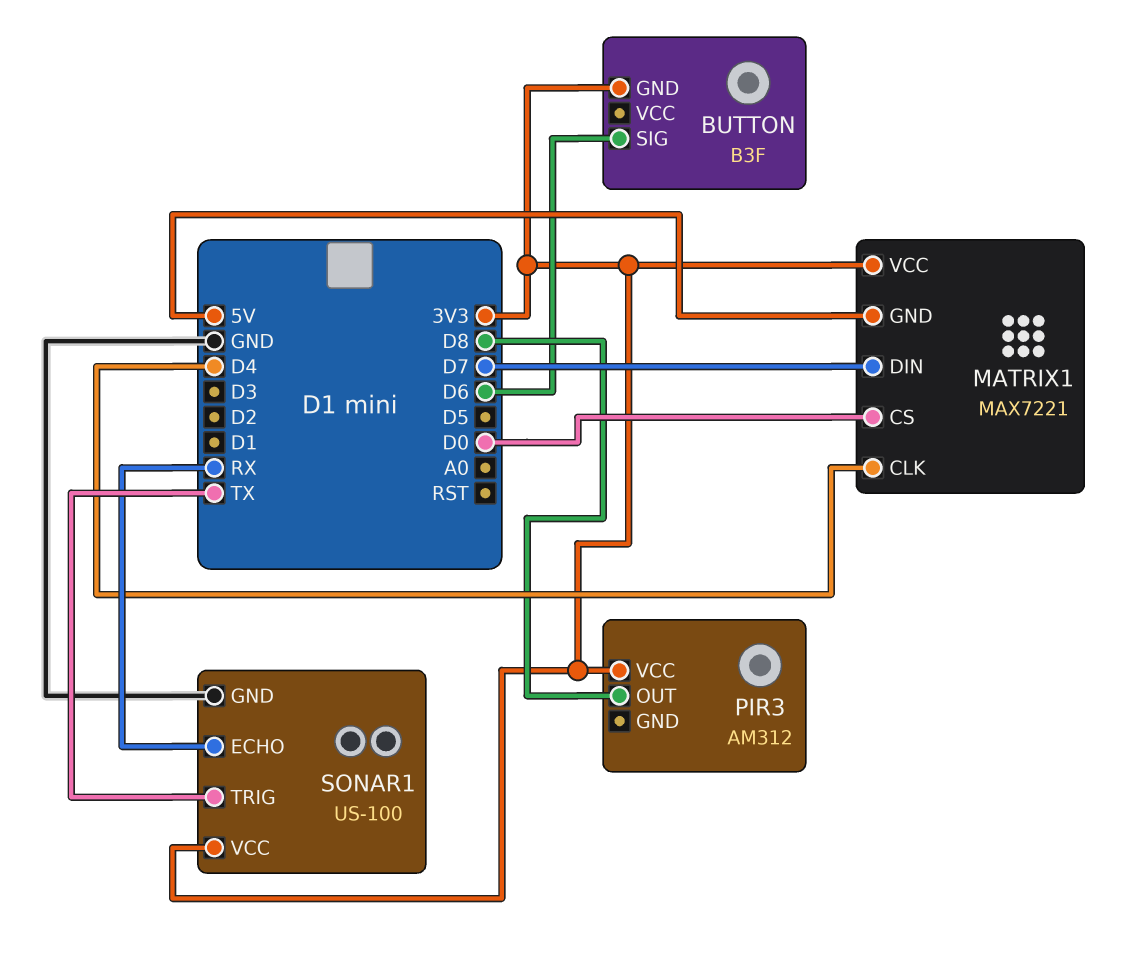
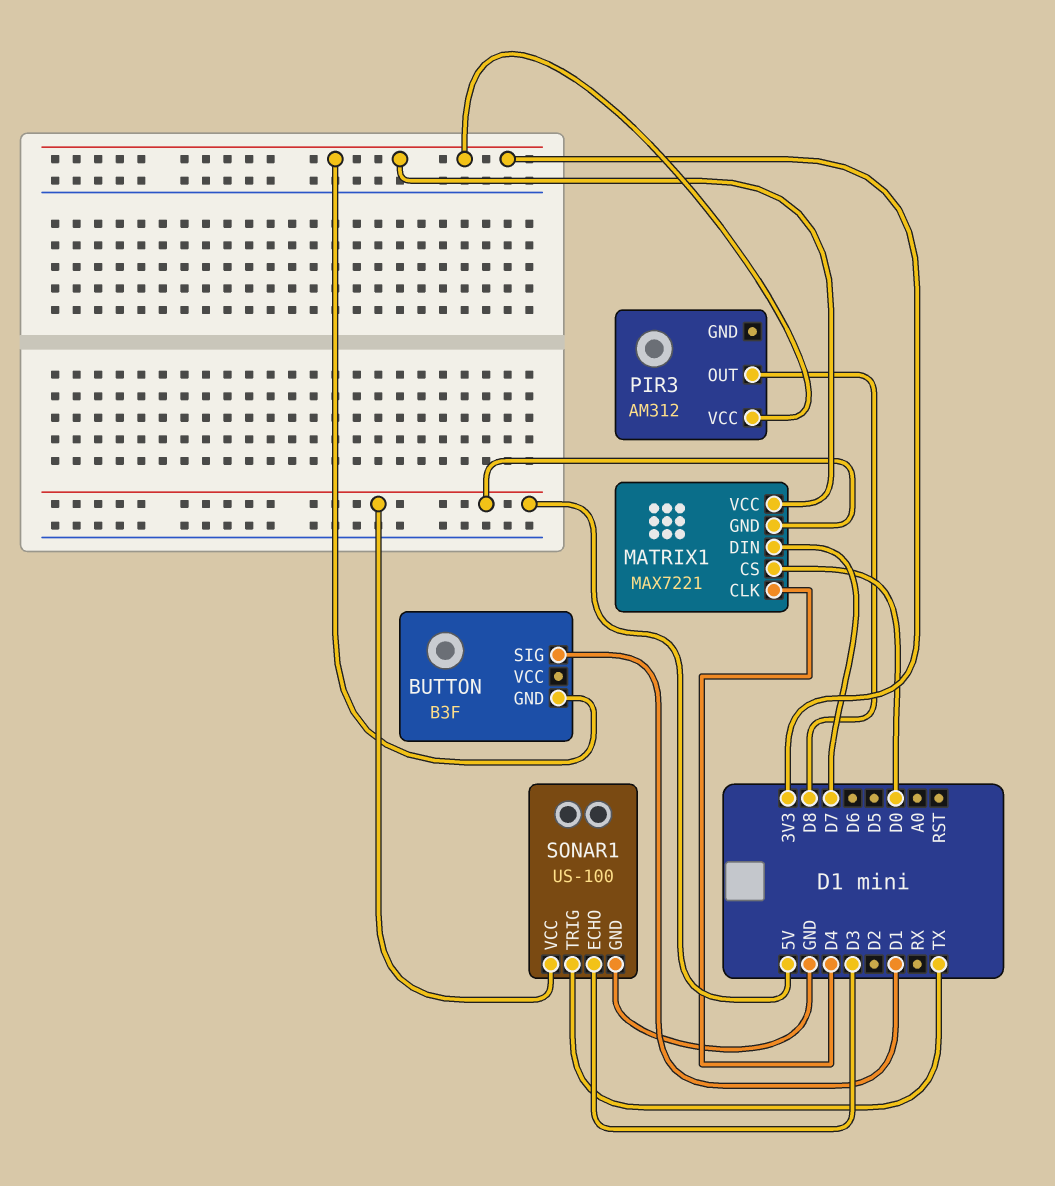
BUTTON pin SIG: D6 -> D1
SONAR1 pin ECHO: RX -> D3
SONAR1 pin VCC: 3V3 -> 5V

